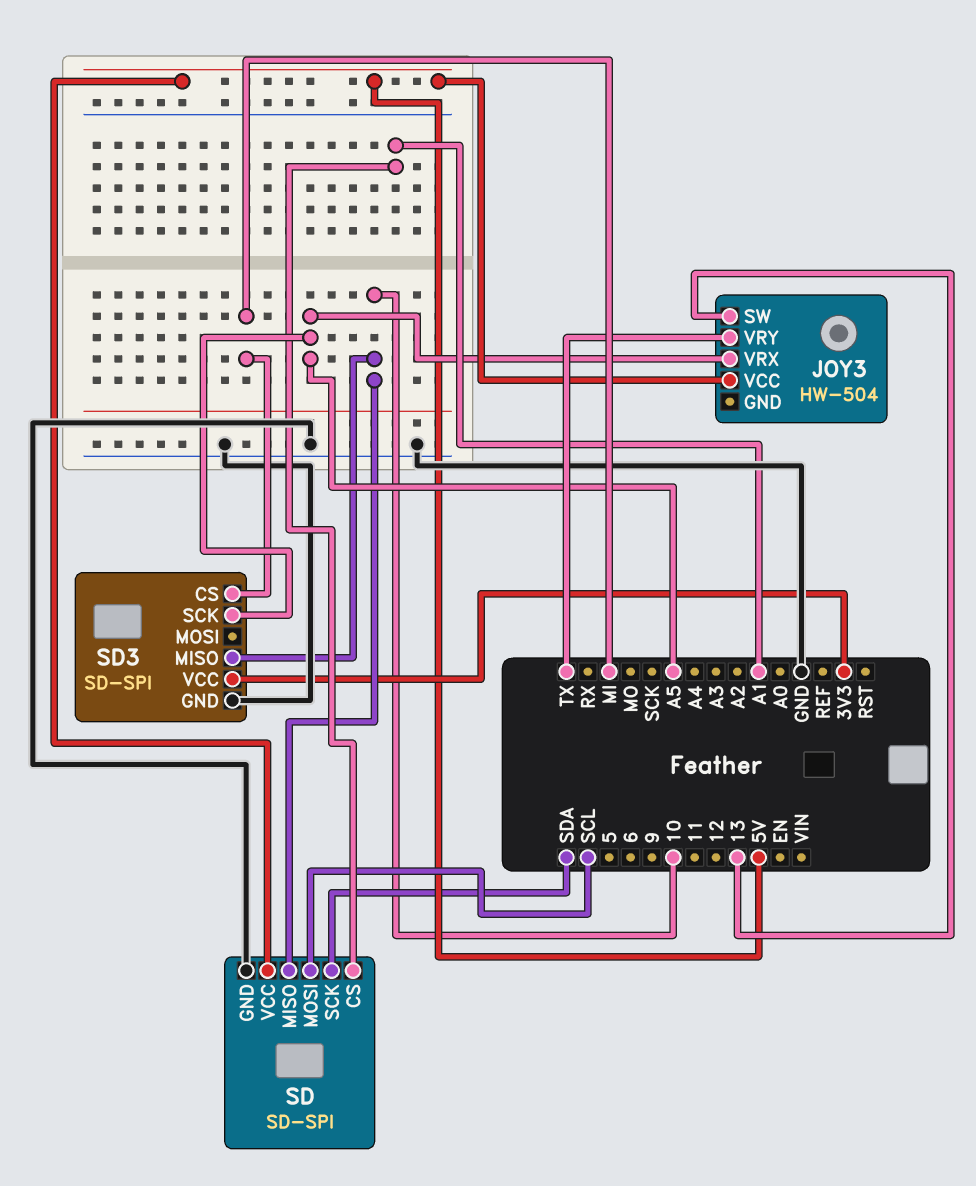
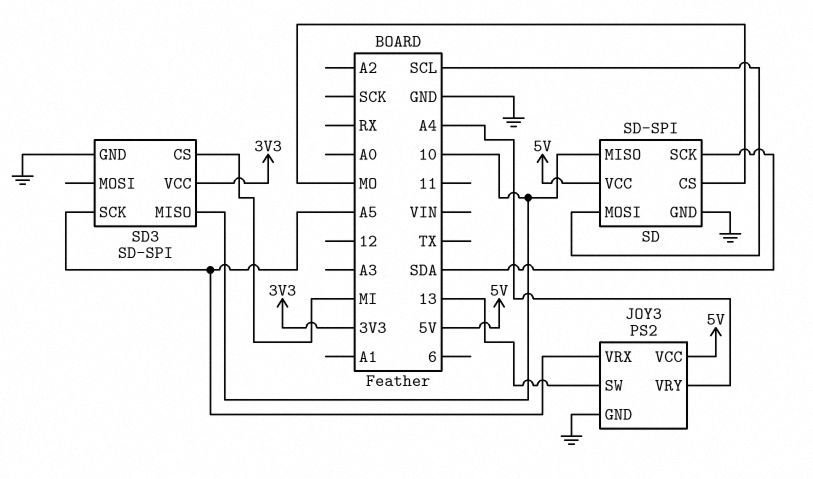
JOY3: HW-504 -> PS2
JOY3 pin GND: none -> GND
JOY3 pin VRY: TX -> A4
SD pin CS: A1 -> MO

